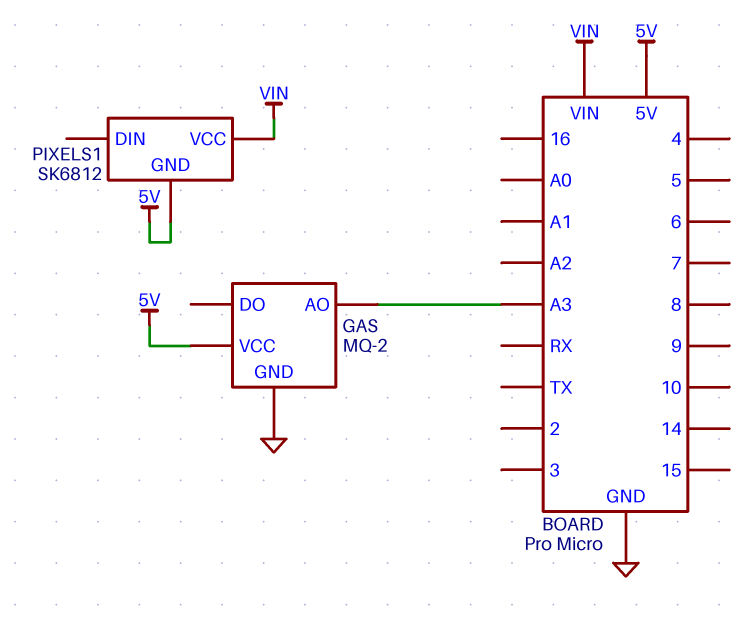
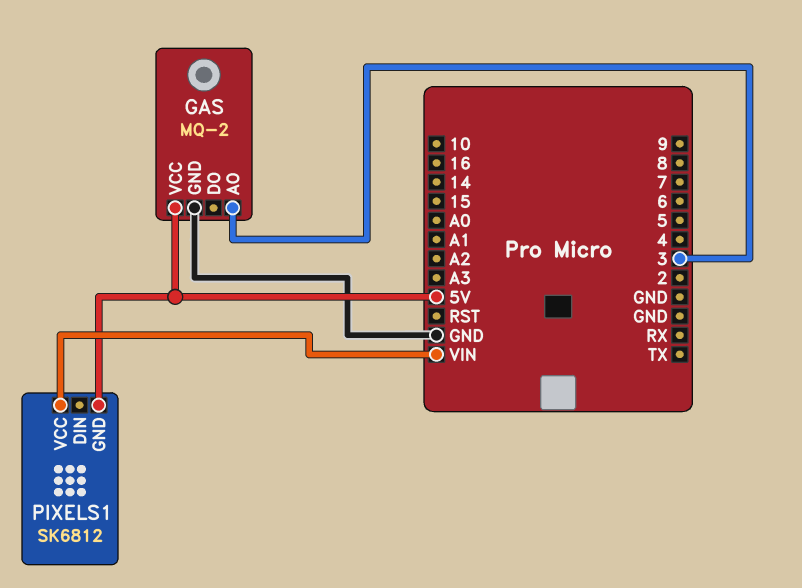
GAS pin AO: A3 -> 3

